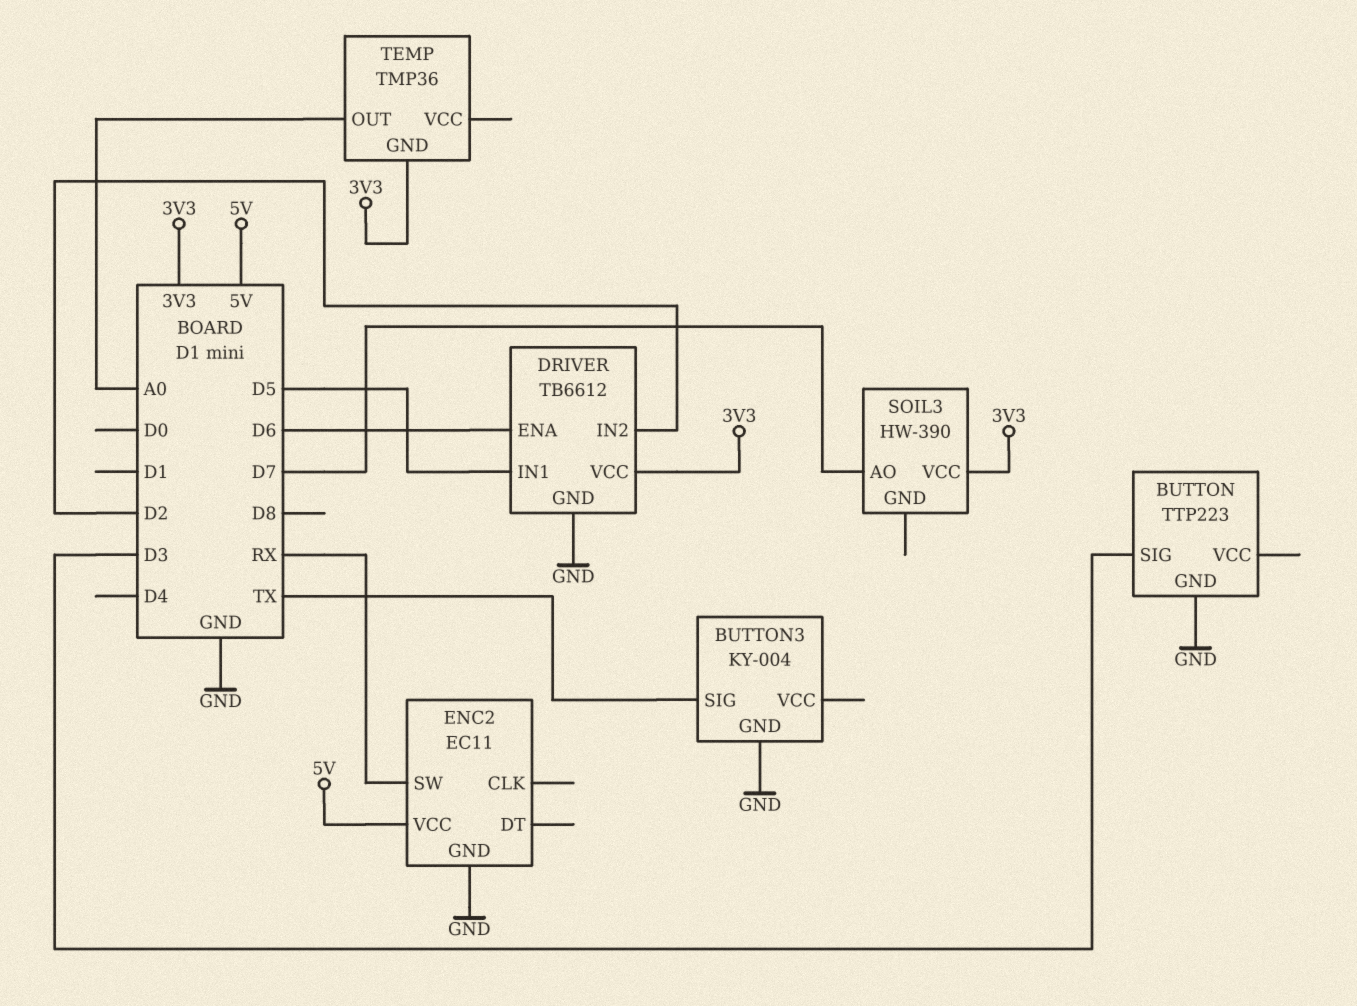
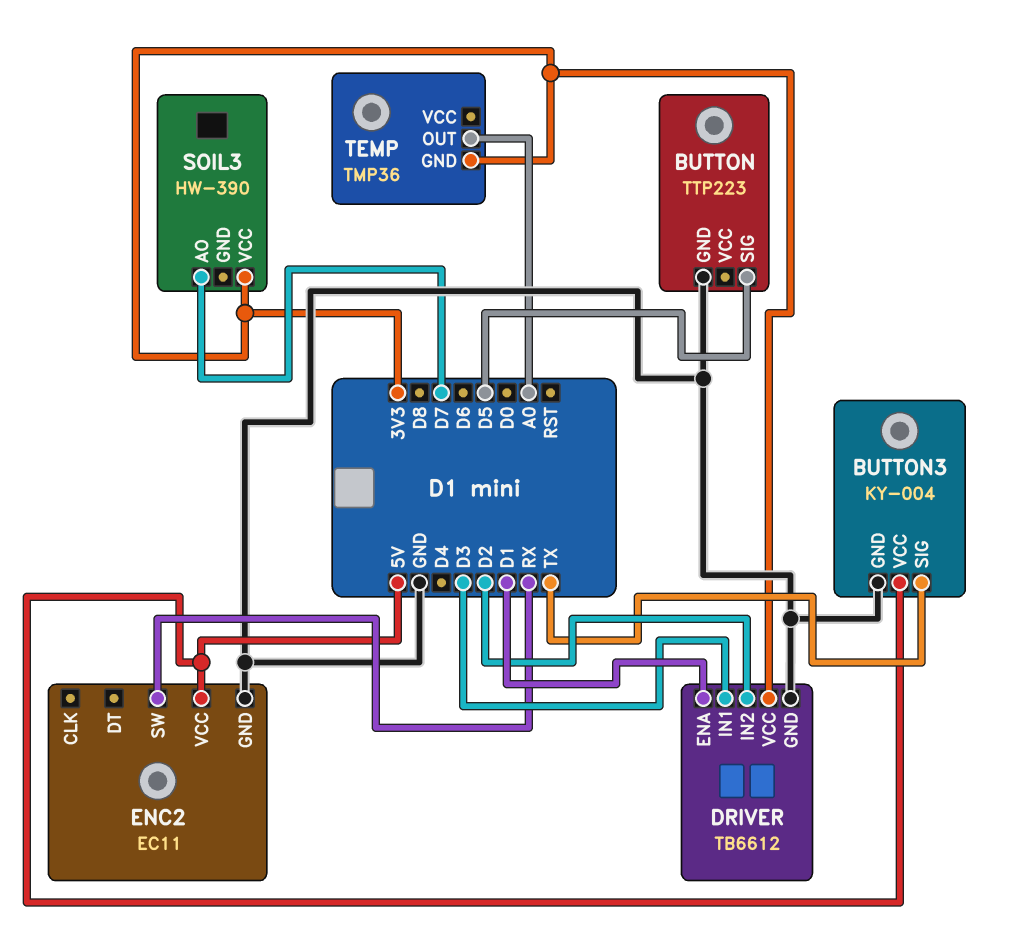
BUTTON pin SIG: D3 -> D5
BUTTON3 pin VCC: none -> 5V
DRIVER pin ENA: D6 -> D1
DRIVER pin IN1: D5 -> D3

